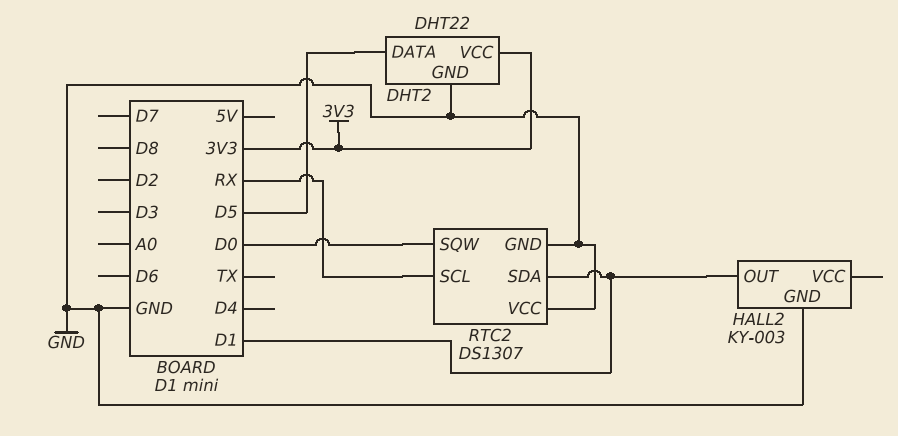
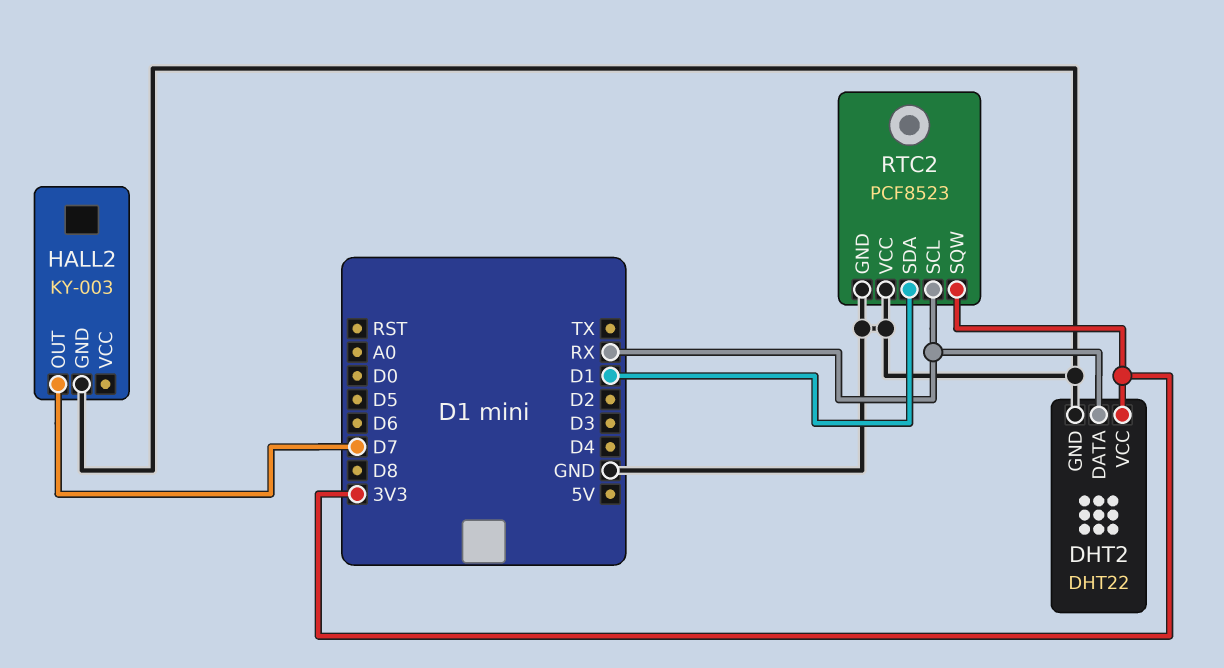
DHT2 pin DATA: D5 -> RX
HALL2 pin OUT: D1 -> D7
RTC2: DS1307 -> PCF8523
RTC2 pin SQW: D0 -> 3V3

